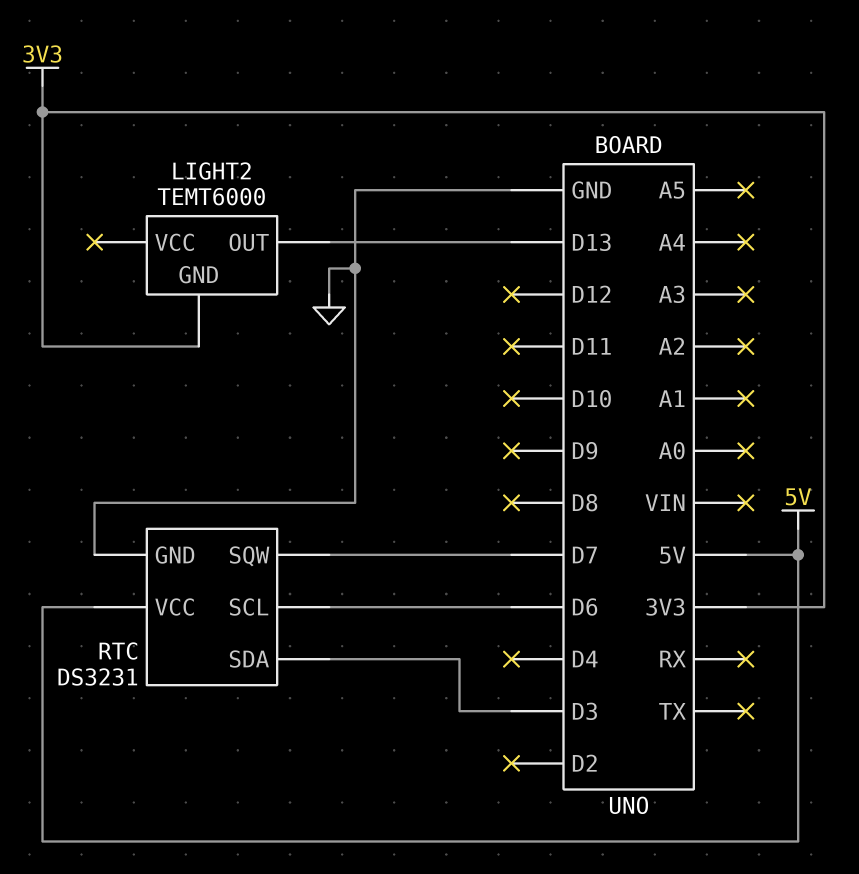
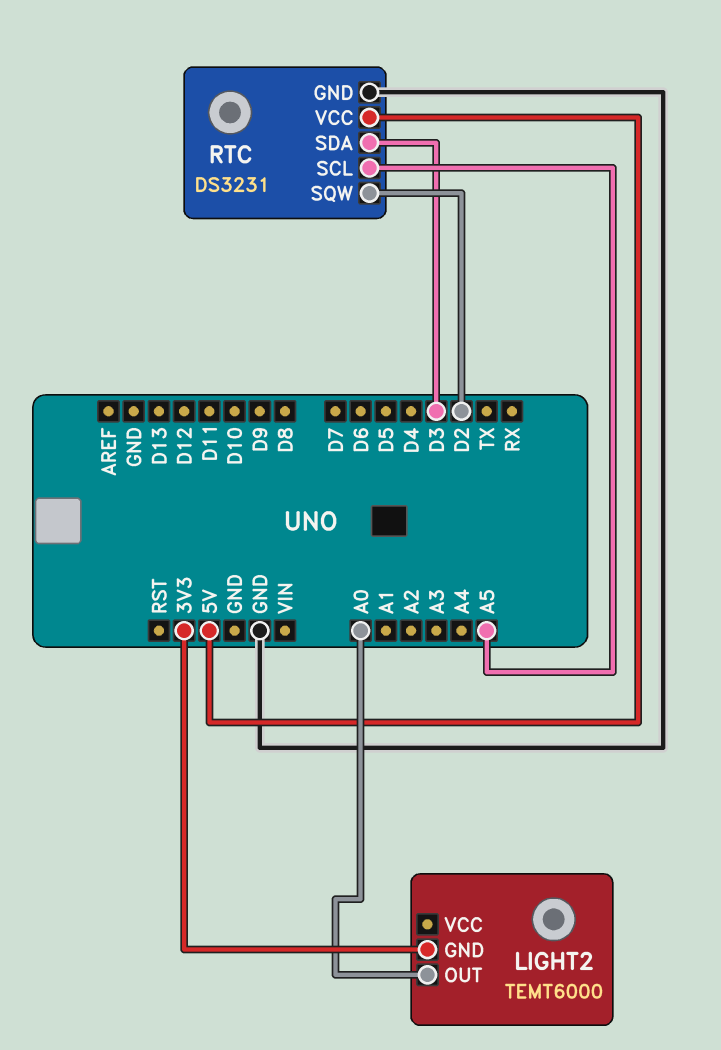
LIGHT2 pin OUT: D13 -> A0
RTC pin SCL: D6 -> A5
RTC pin SQW: D7 -> D2

